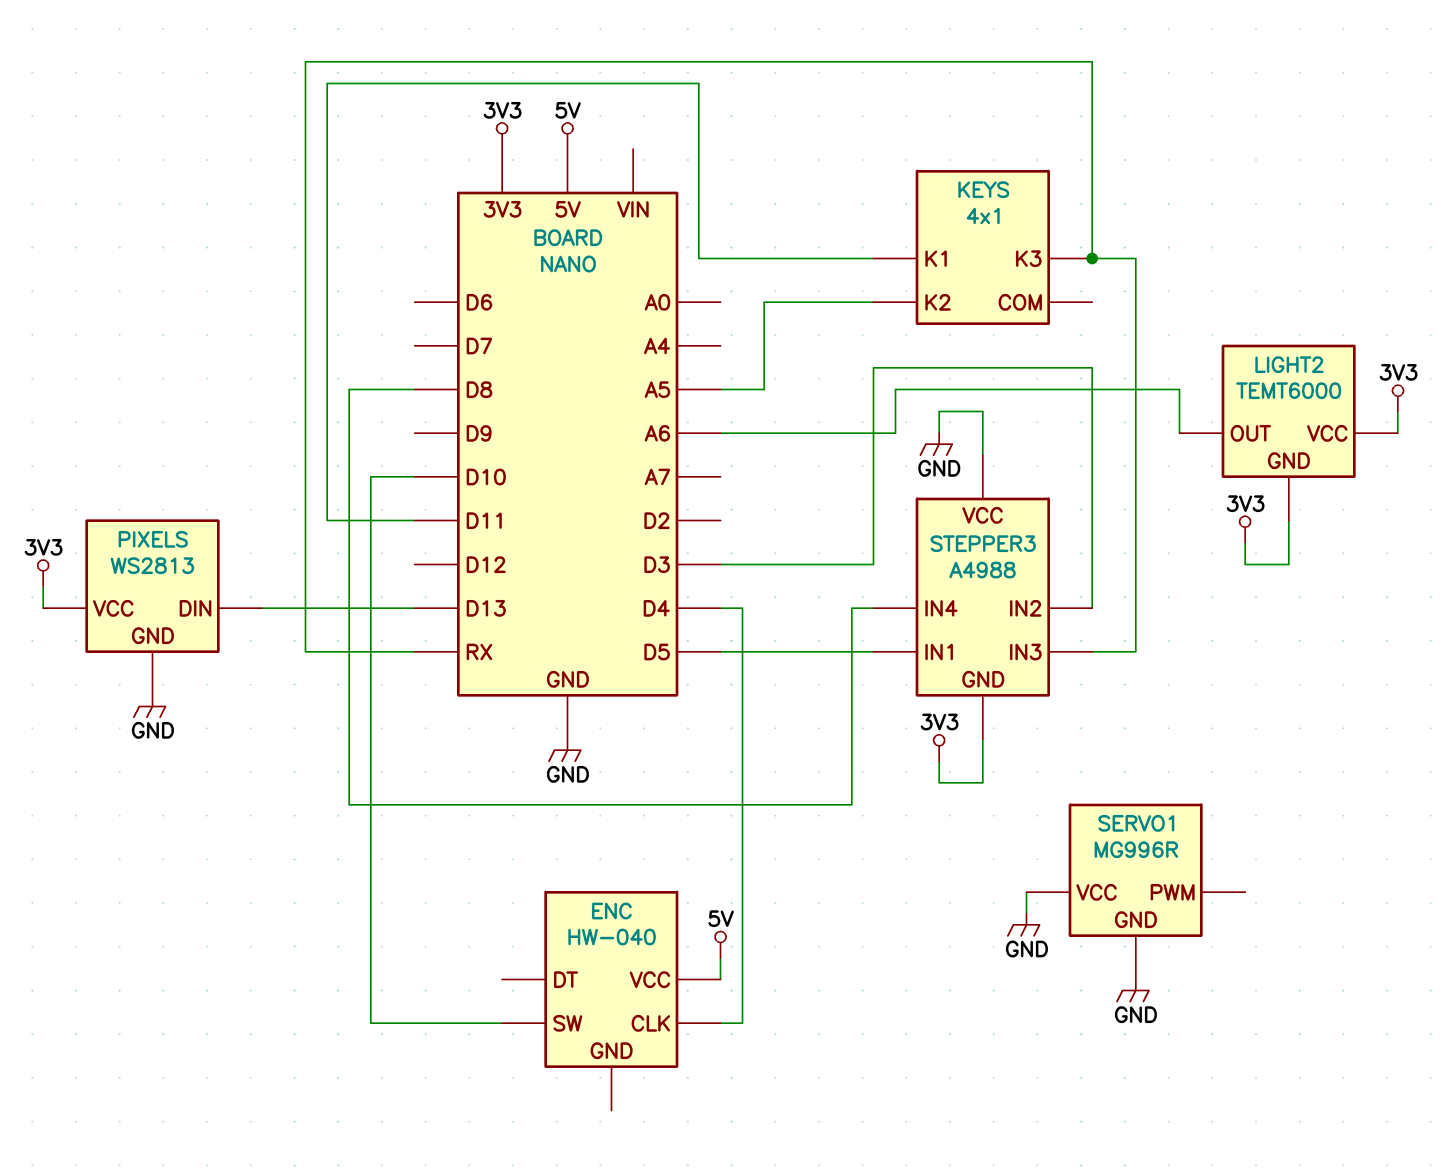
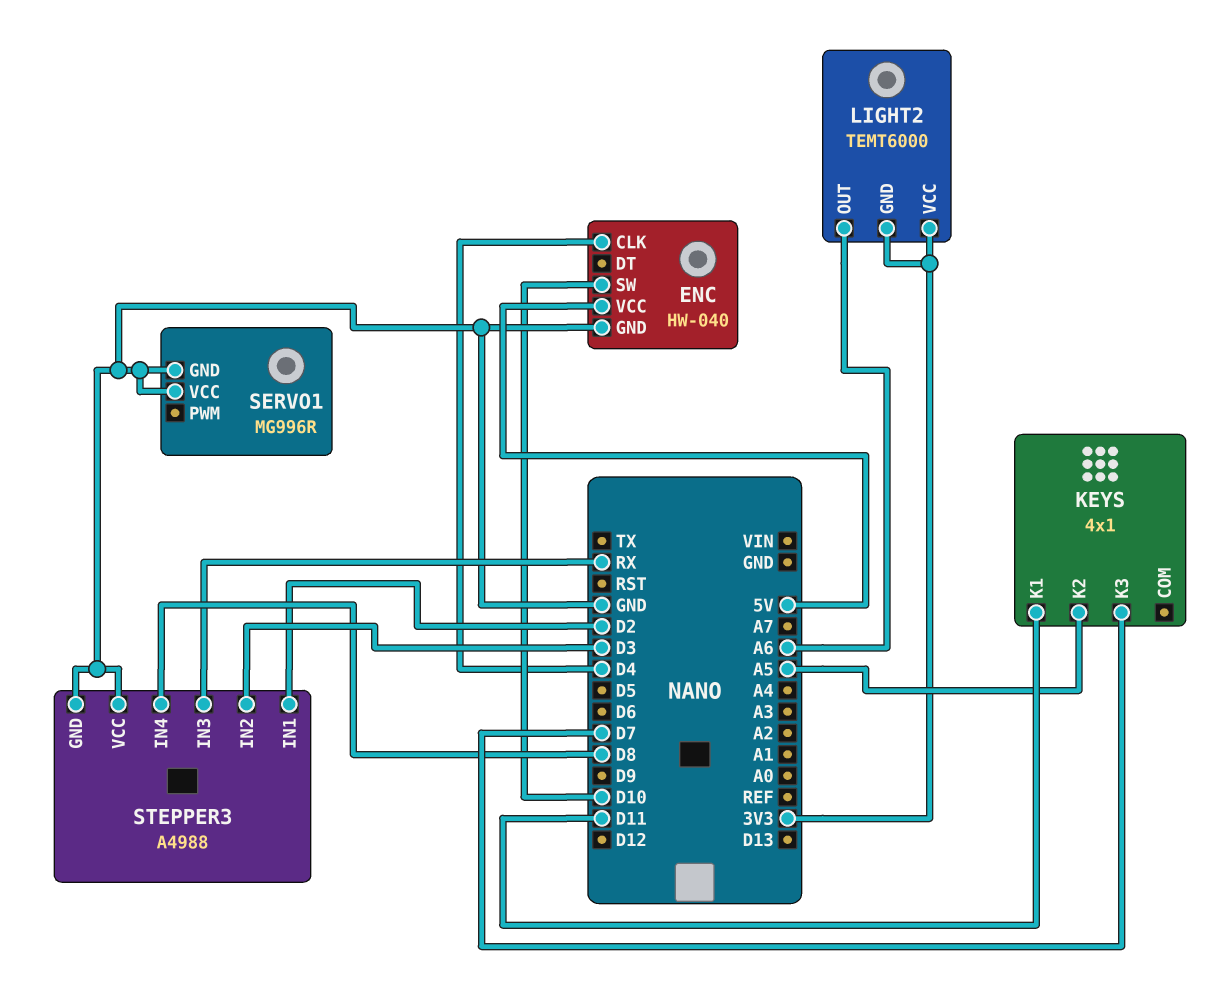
ENC pin GND: none -> GND
KEYS pin K3: RX -> D7
PIXELS: WS2813 -> none
PIXELS pin DIN: D13 -> none
PIXELS pin GND: GND -> none
PIXELS pin VCC: 3V3 -> none
STEPPER3 pin GND: 3V3 -> GND
STEPPER3 pin IN1: D5 -> D2

